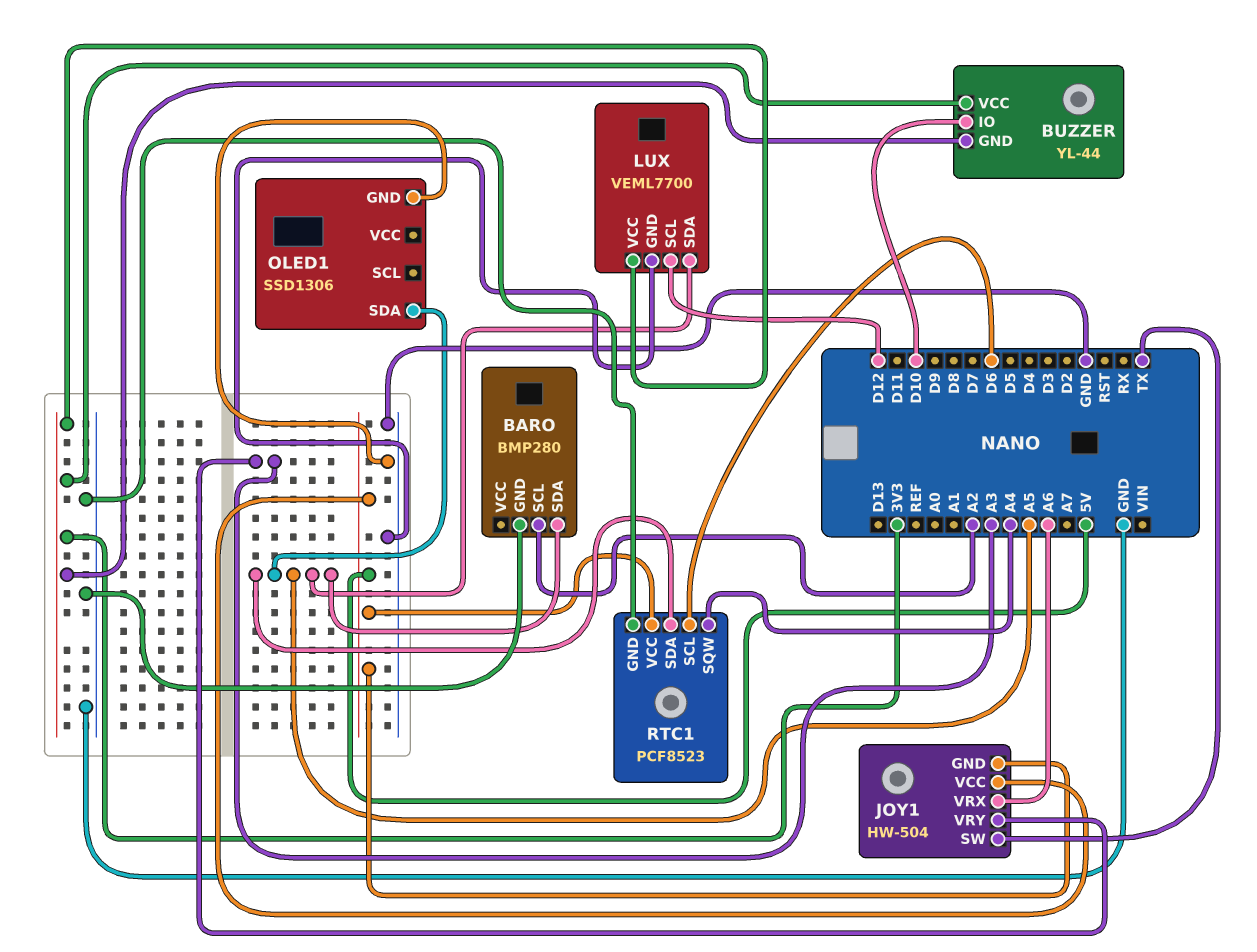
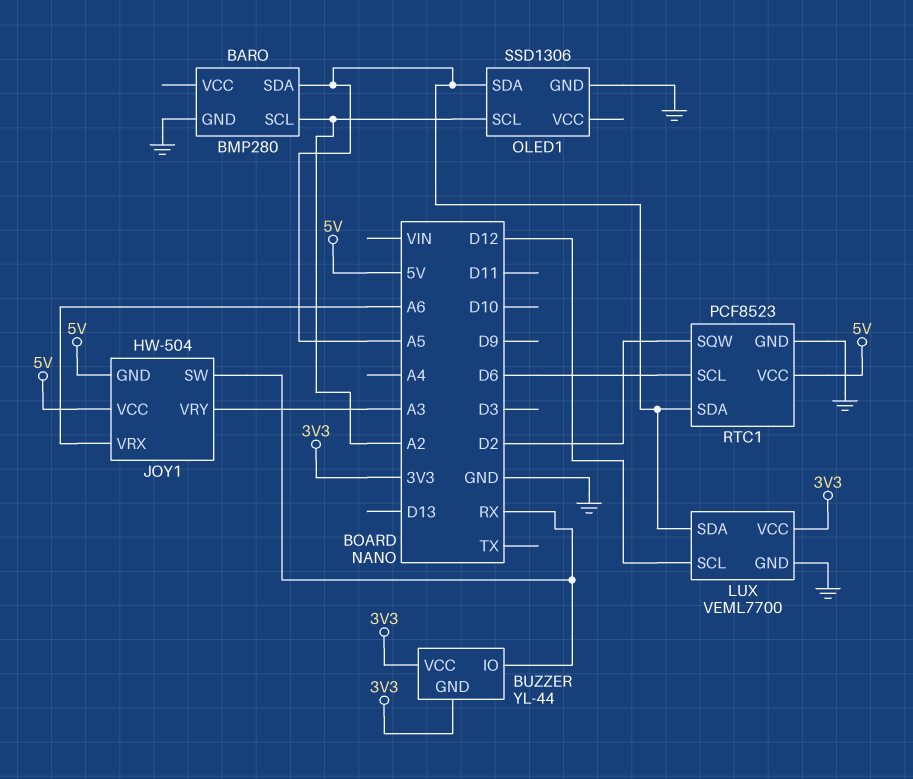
BUZZER pin IO: D10 -> RX
JOY1 pin SW: TX -> RX
OLED1 pin SCL: none -> A2
RTC1 pin SQW: A4 -> D2

